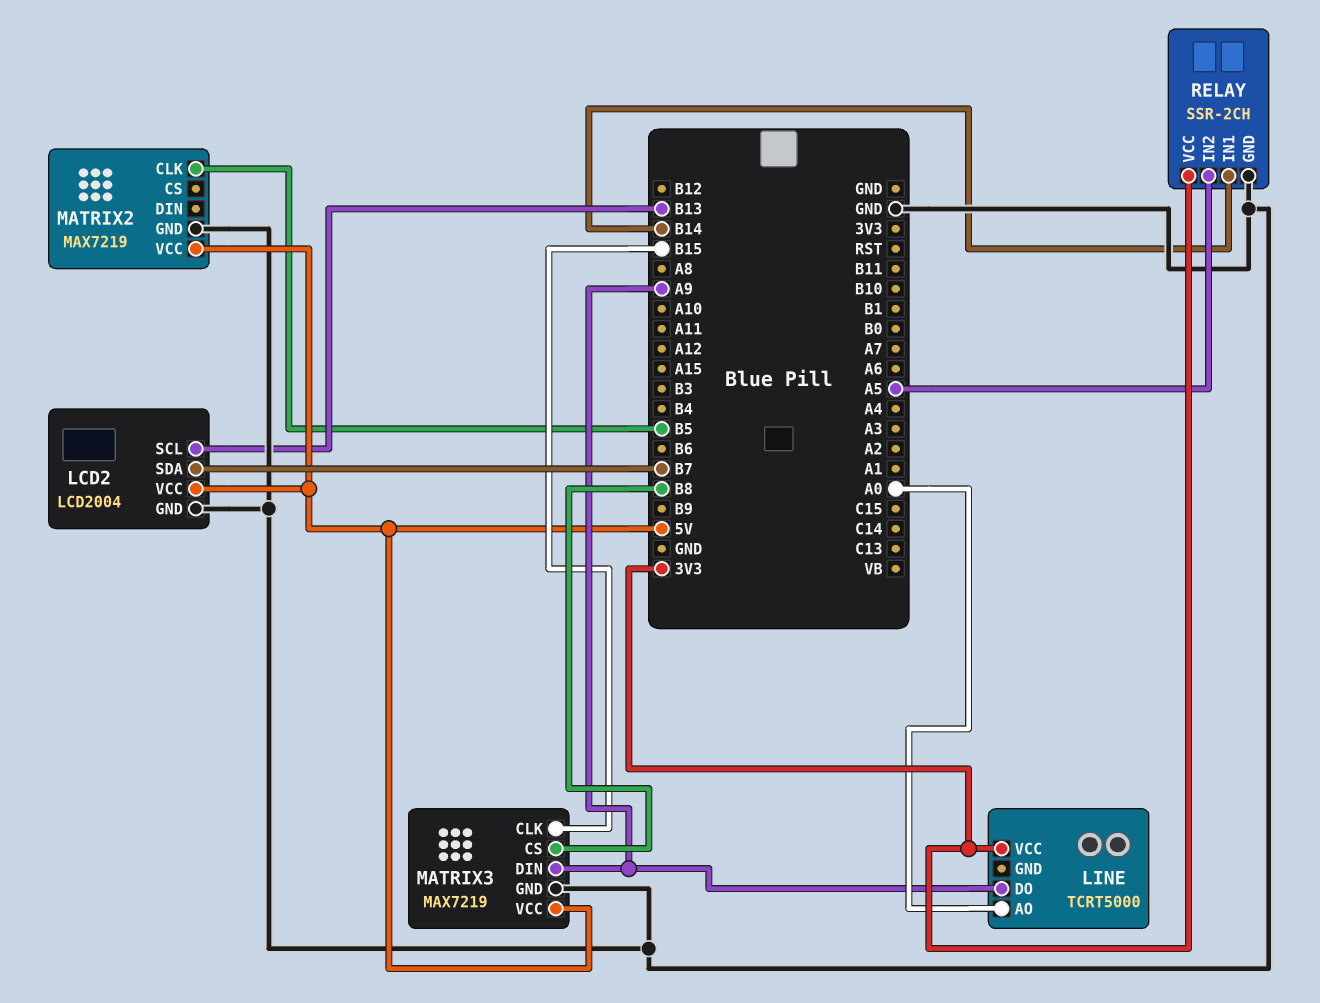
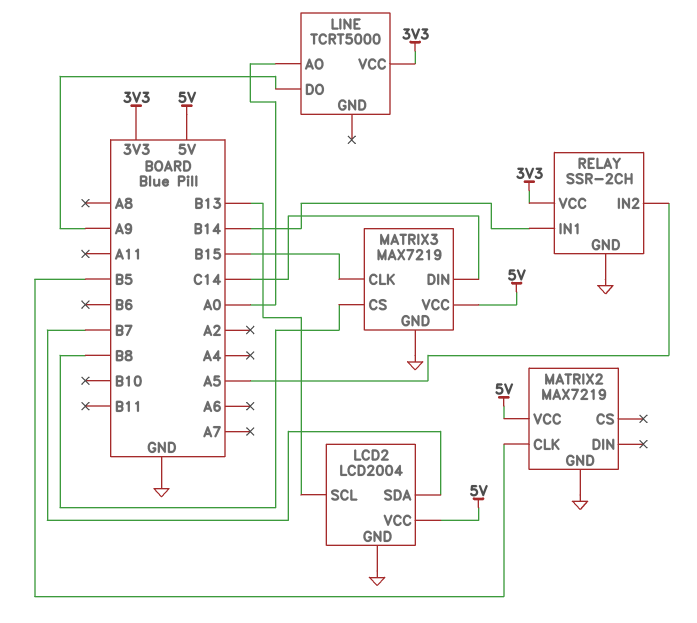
MATRIX3 pin DIN: A9 -> C14

